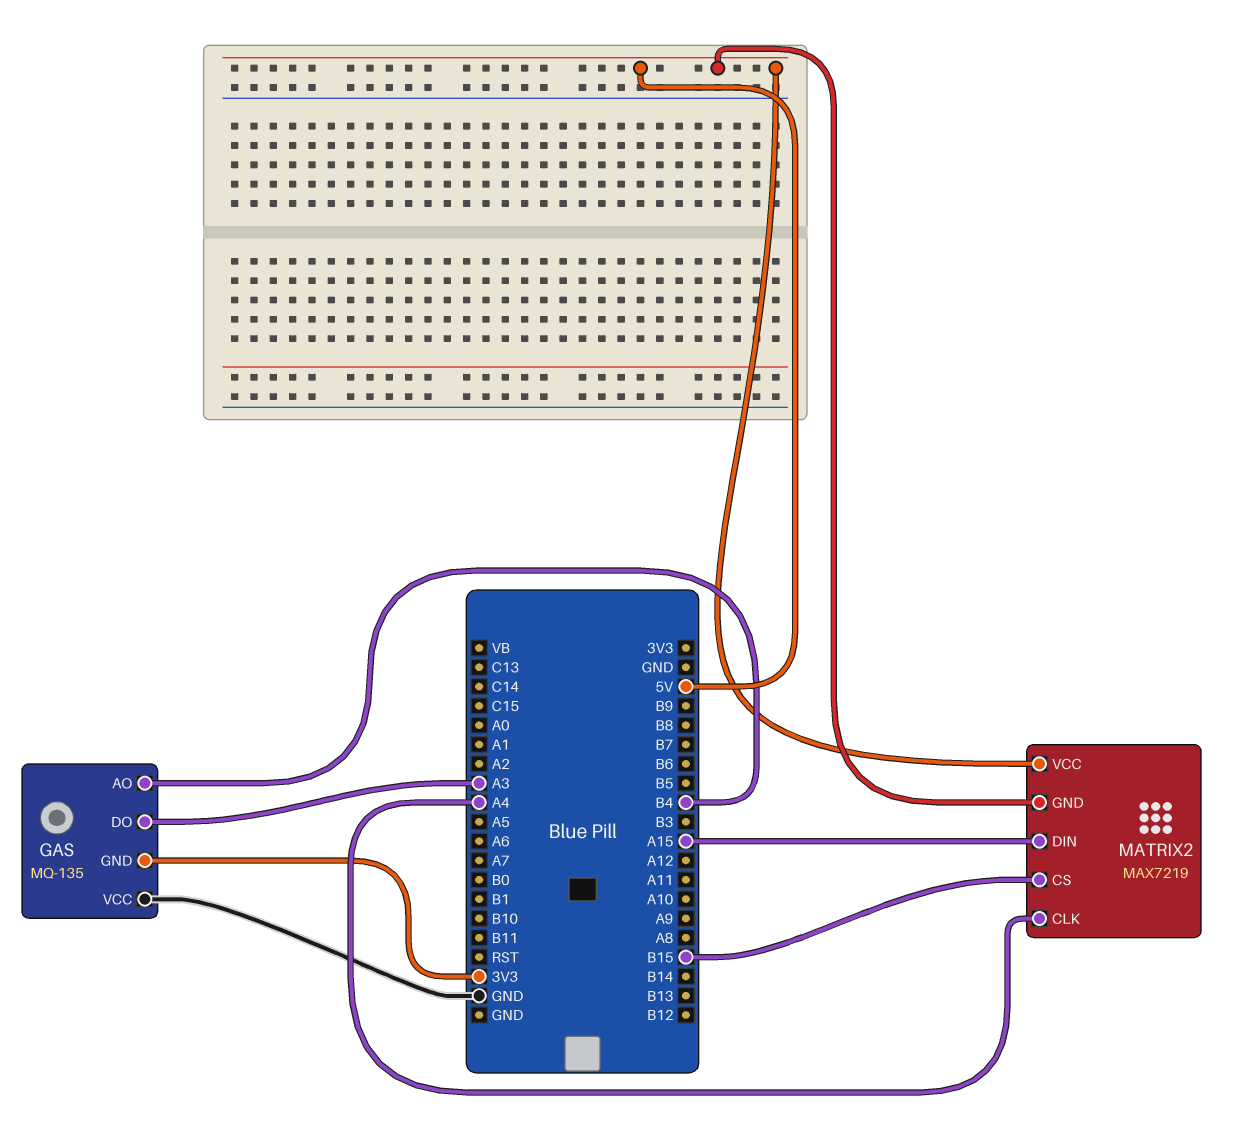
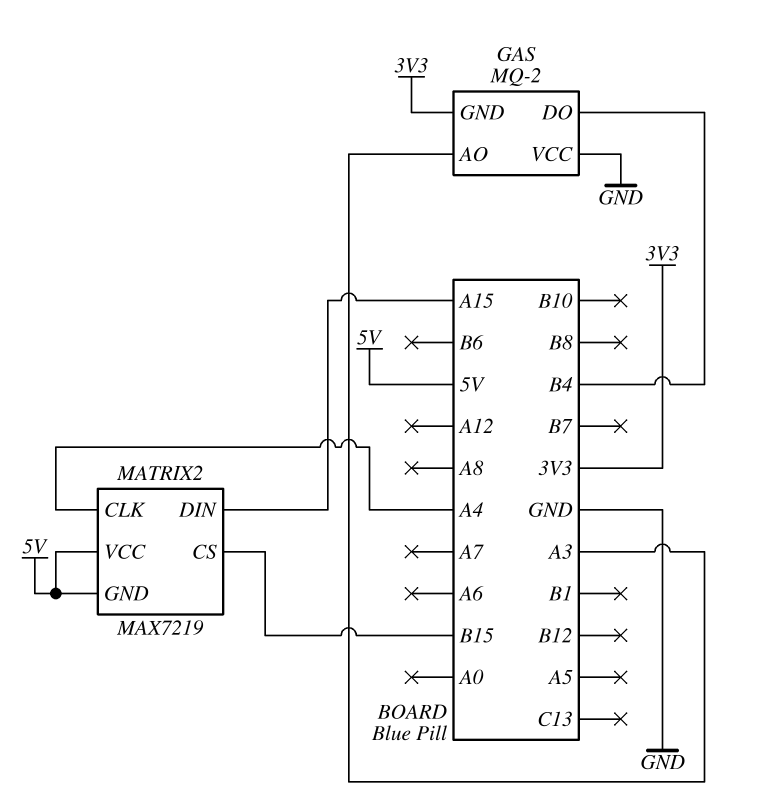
GAS: MQ-135 -> MQ-2
GAS pin AO: B4 -> A3
GAS pin DO: A3 -> B4

